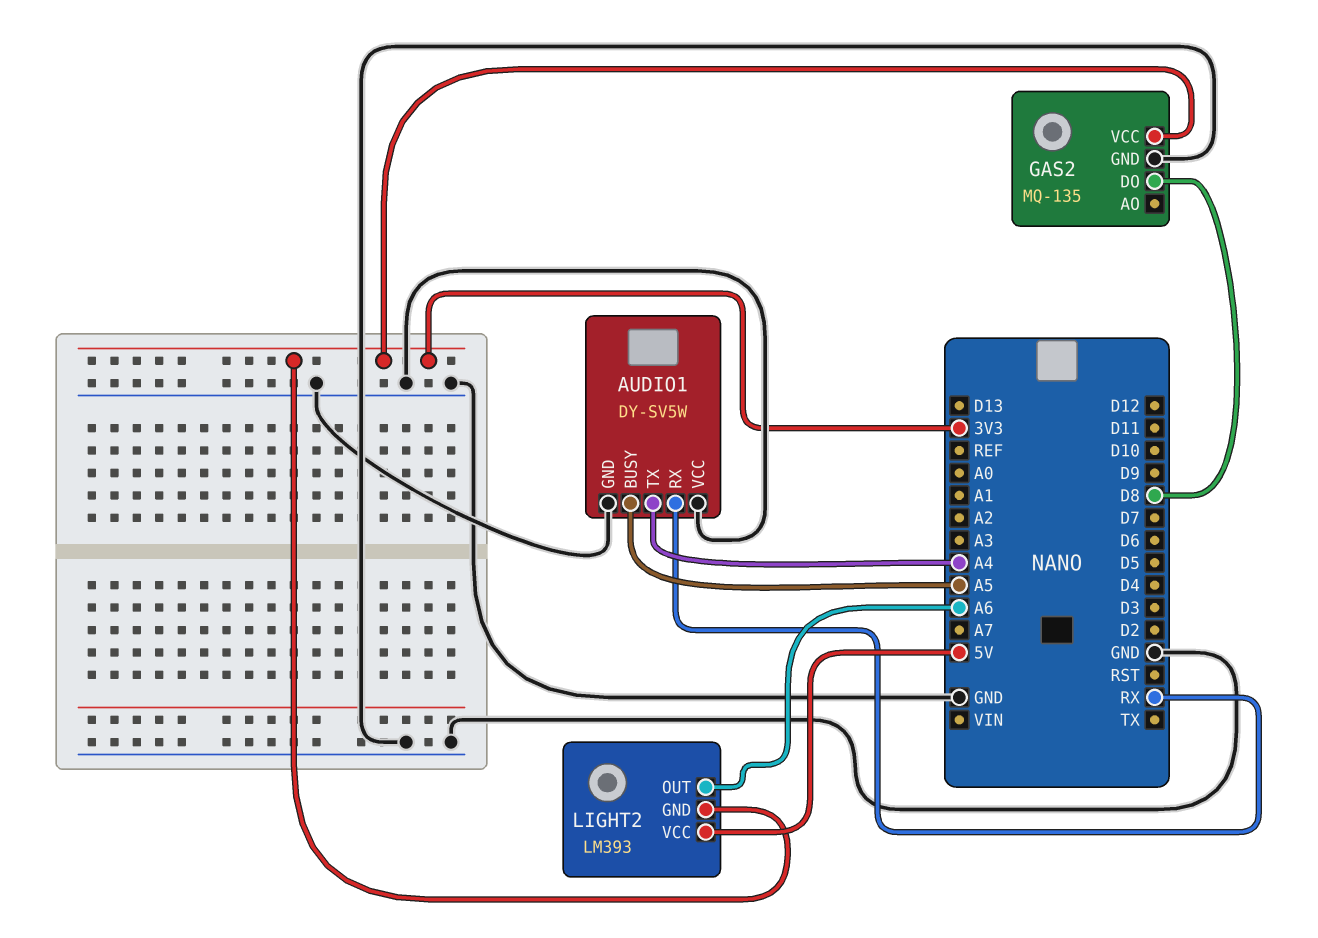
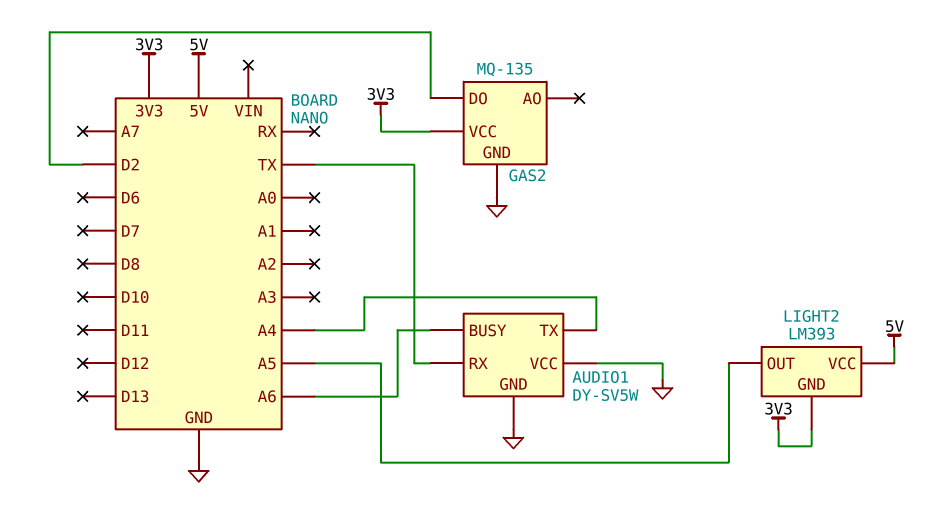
AUDIO1 pin BUSY: A5 -> A6
AUDIO1 pin RX: RX -> TX
GAS2 pin DO: D8 -> D2
LIGHT2 pin OUT: A6 -> A5

